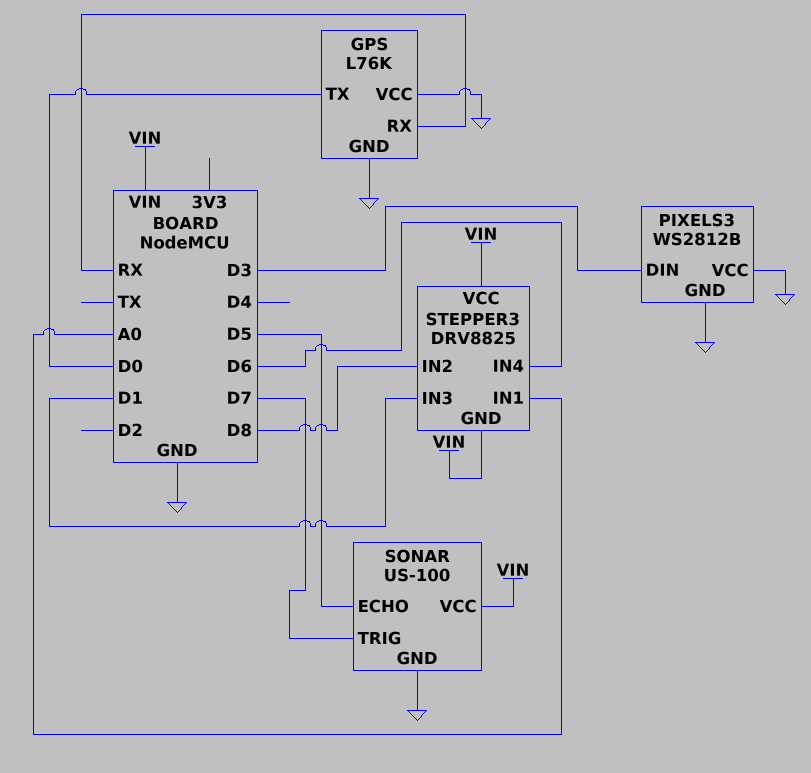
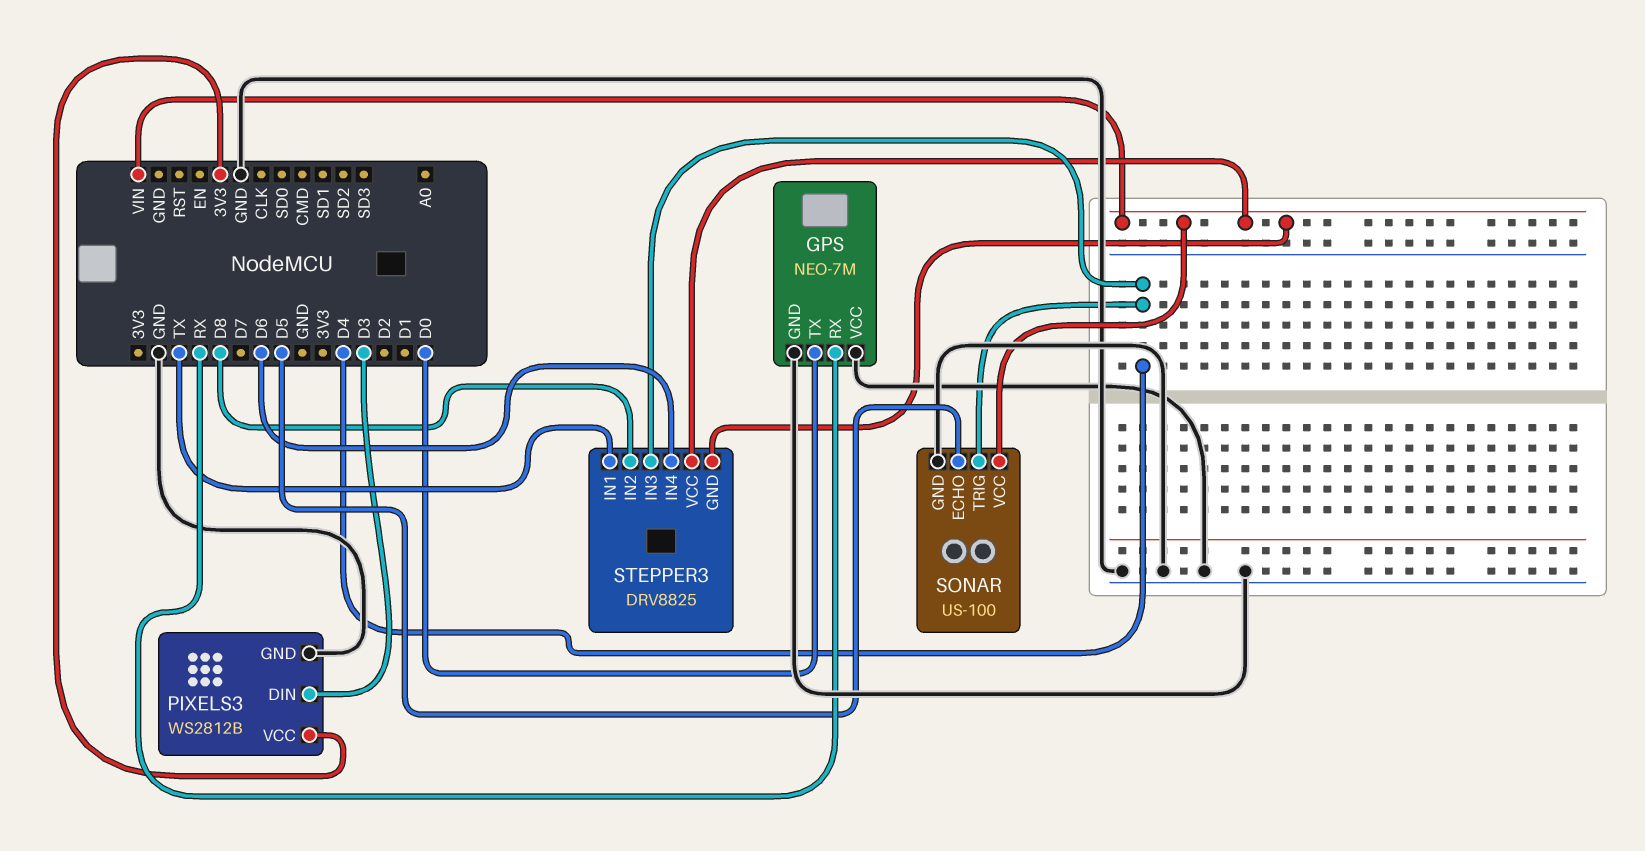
GPS: L76K -> NEO-7M
PIXELS3 pin VCC: GND -> 3V3
SONAR pin TRIG: D7 -> D4
STEPPER3 pin IN1: A0 -> TX
STEPPER3 pin IN3: D1 -> D4

